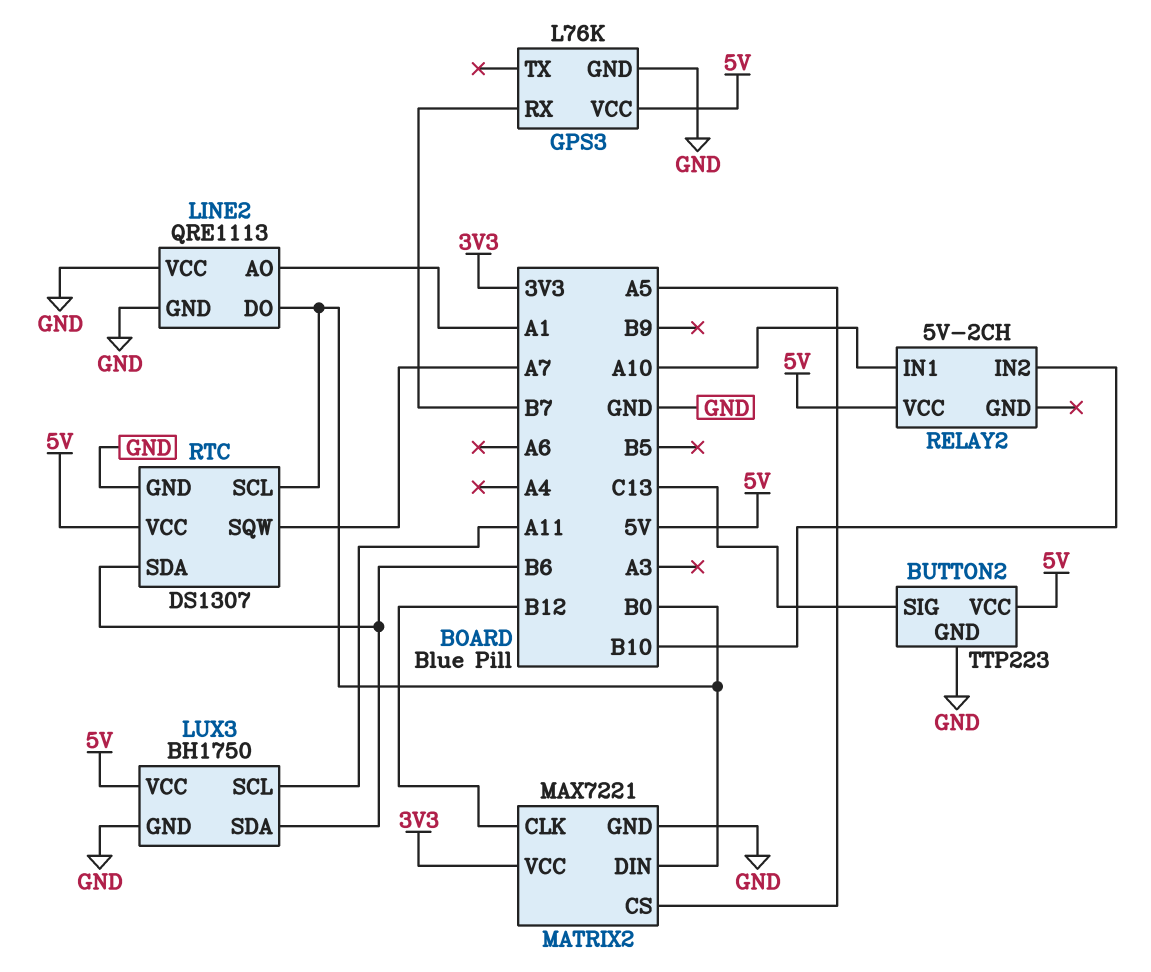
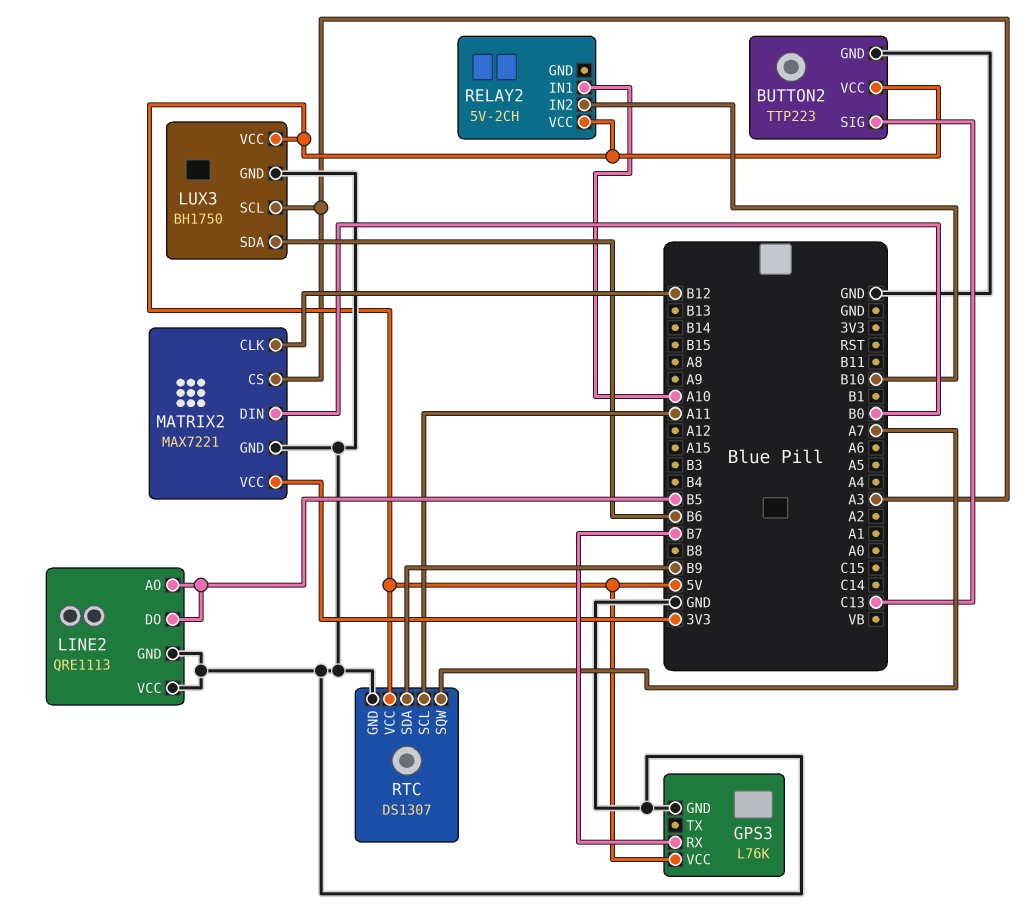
LINE2 pin AO: A1 -> B5
LINE2 pin DO: B0 -> B5
LUX3 pin SCL: A11 -> A3
MATRIX2 pin CS: A5 -> A3
RTC pin SCL: B0 -> A11
RTC pin SDA: B6 -> B9

